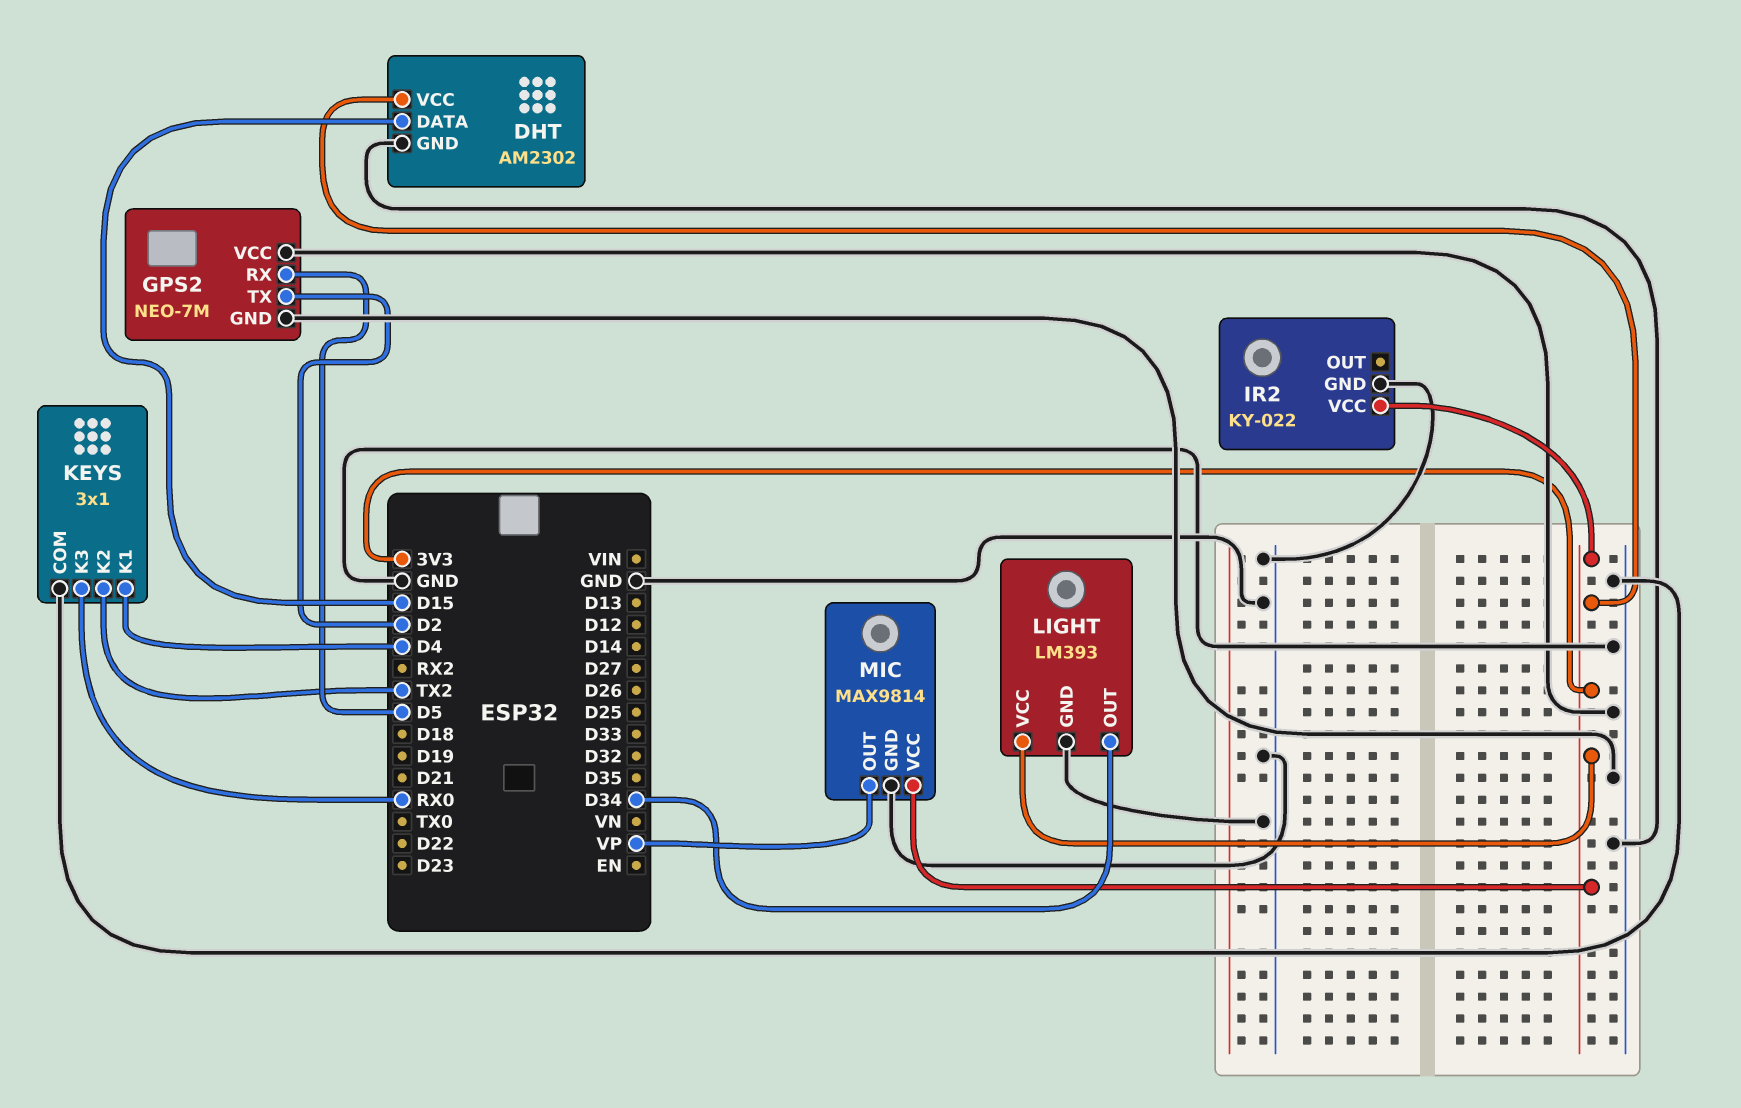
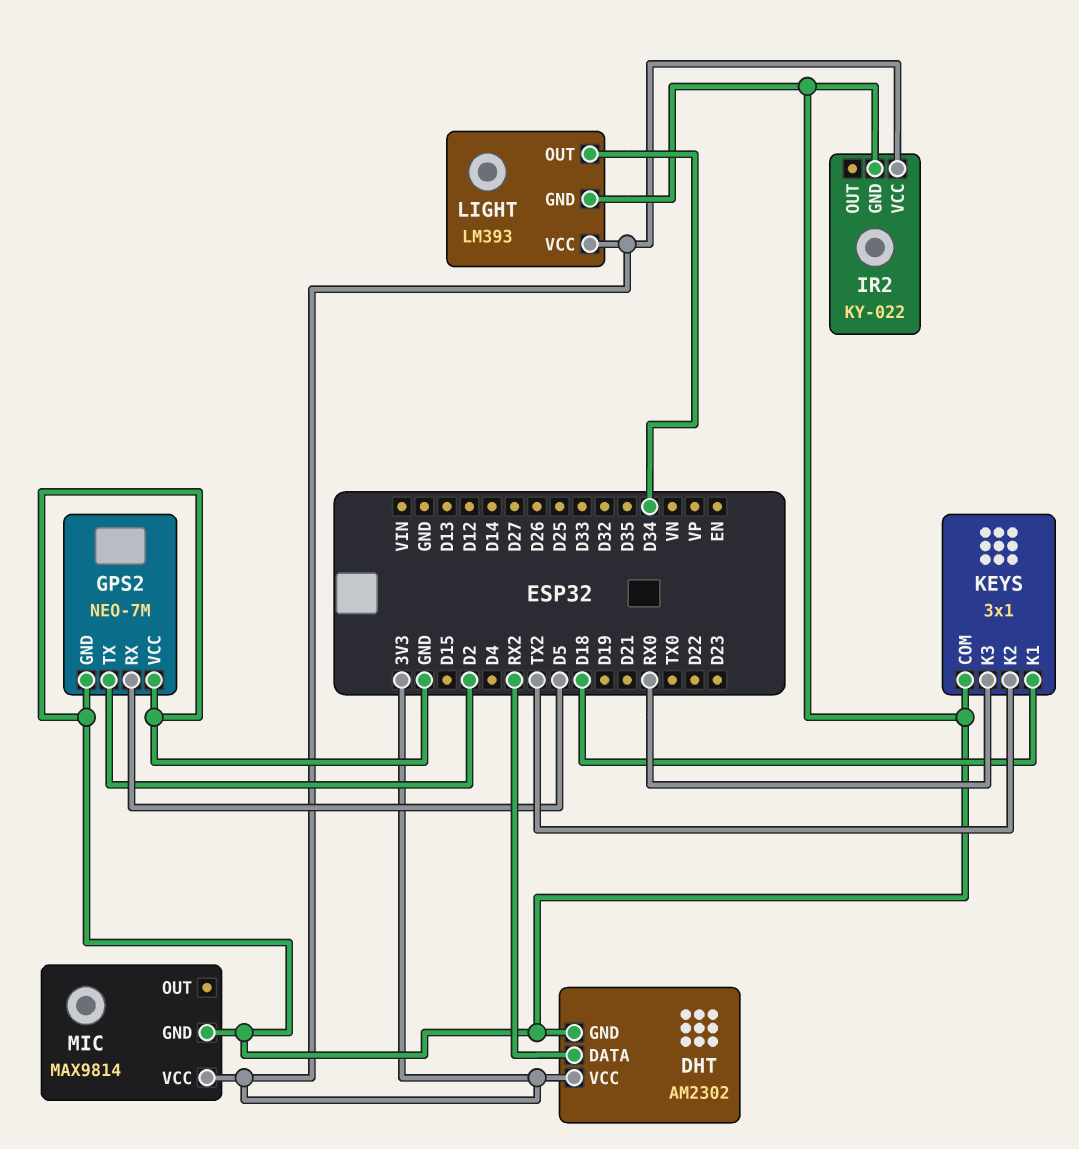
DHT pin DATA: D15 -> RX2
KEYS pin K1: D4 -> D18
MIC pin OUT: VP -> none

